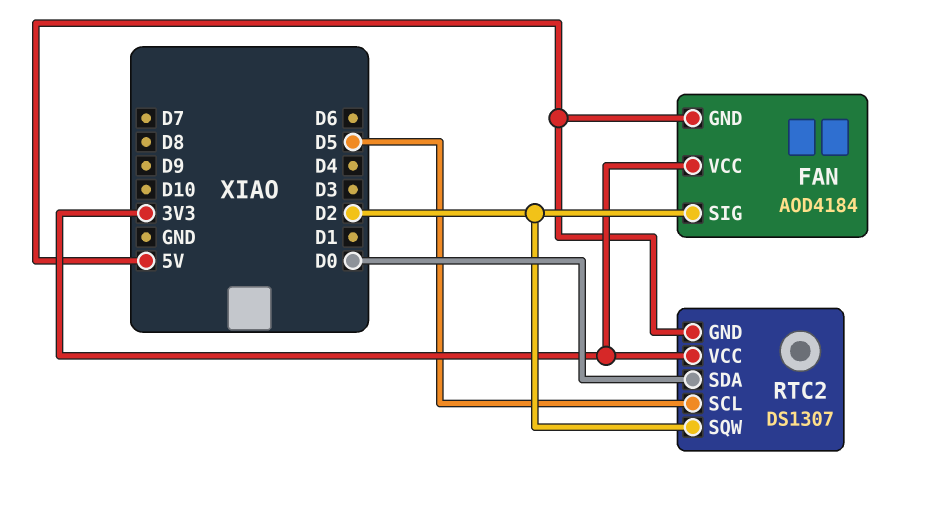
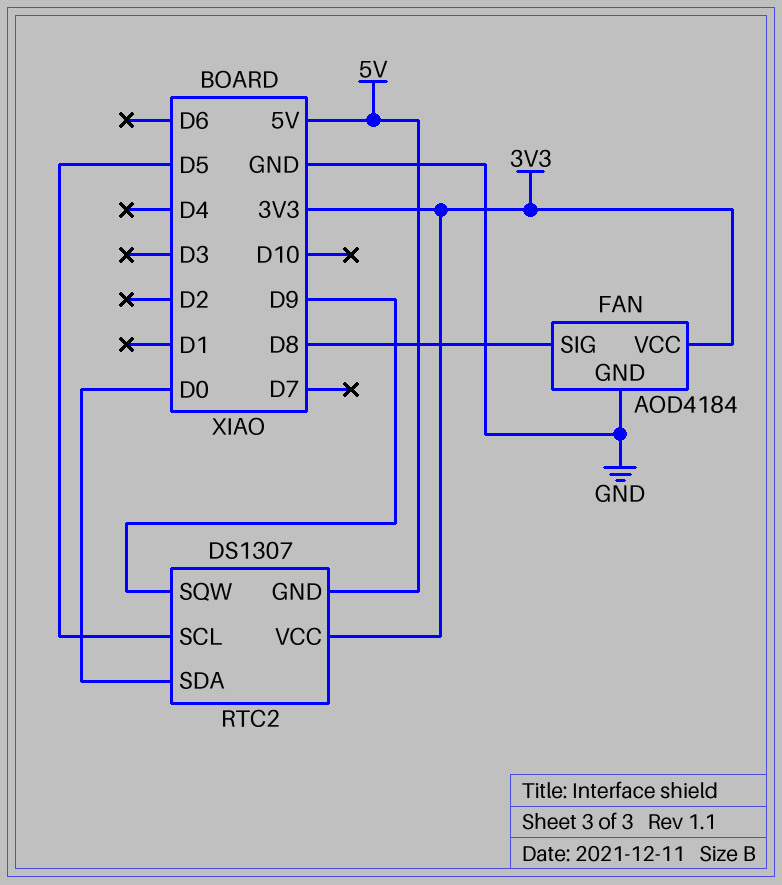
FAN pin GND: 5V -> GND
FAN pin SIG: D2 -> D8
RTC2 pin SQW: D2 -> D9

